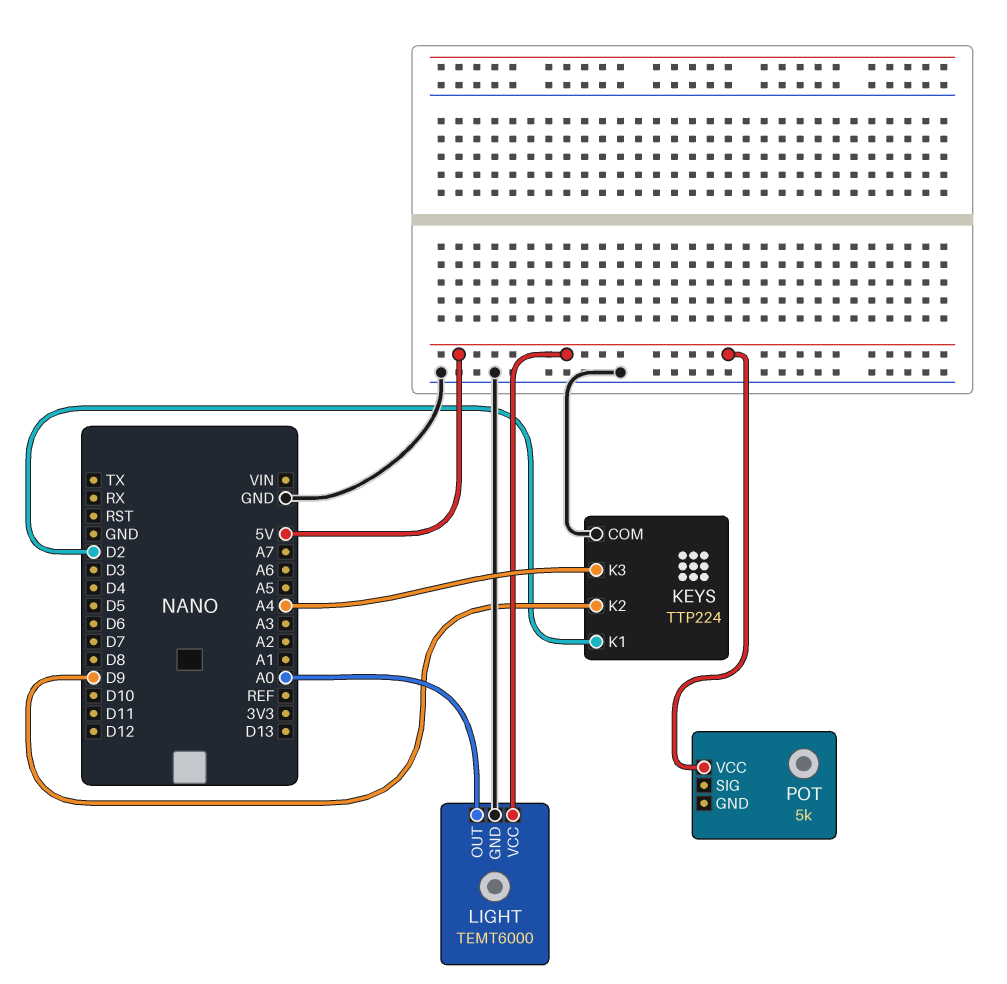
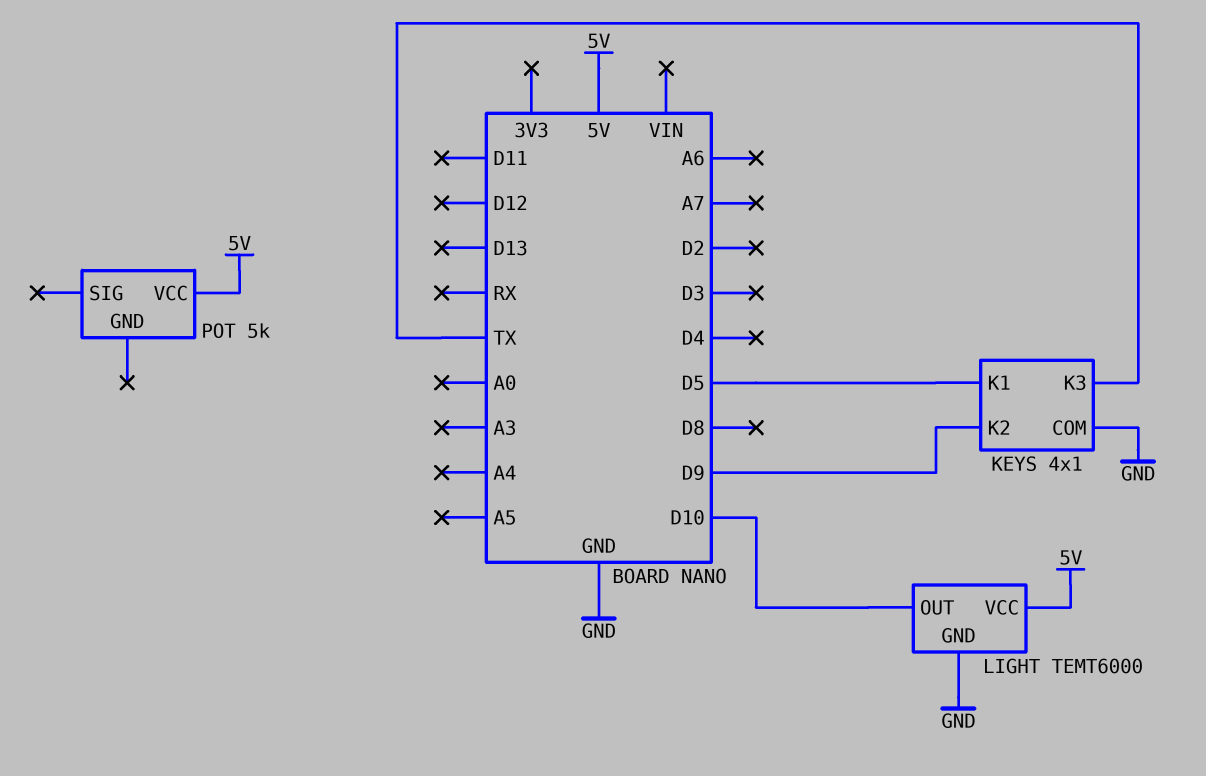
KEYS: TTP224 -> 4x1
KEYS pin K1: D2 -> D5
KEYS pin K3: A4 -> TX
LIGHT pin OUT: A0 -> D10

